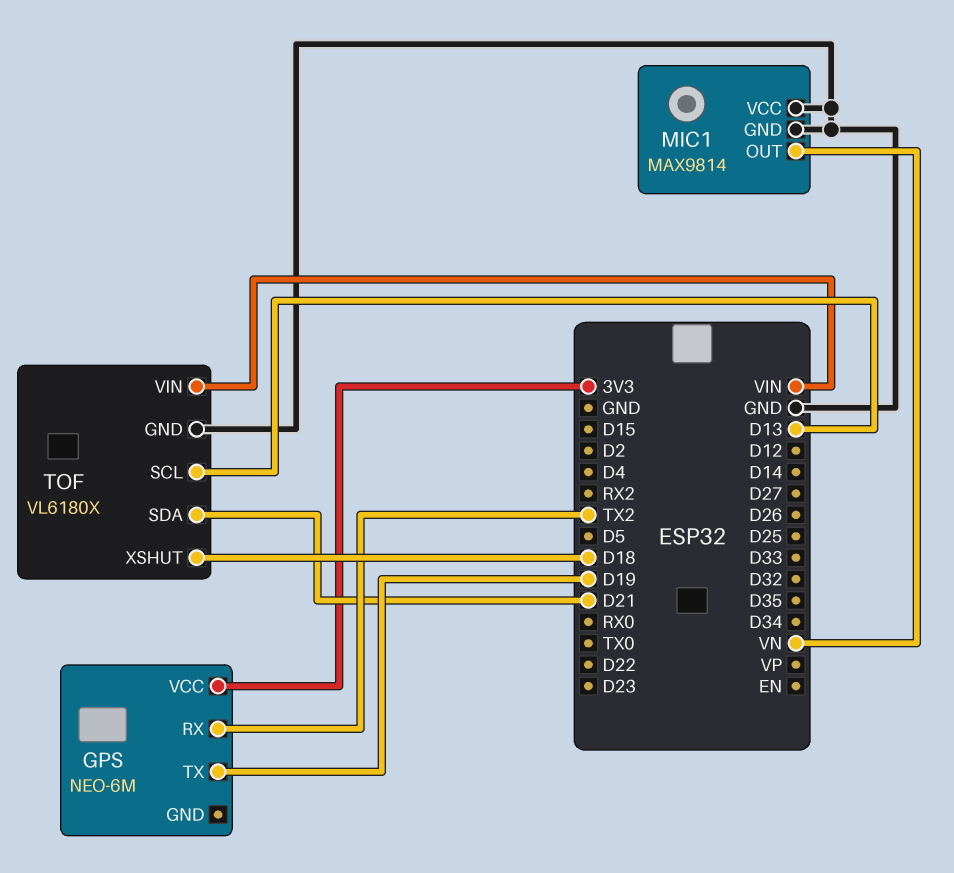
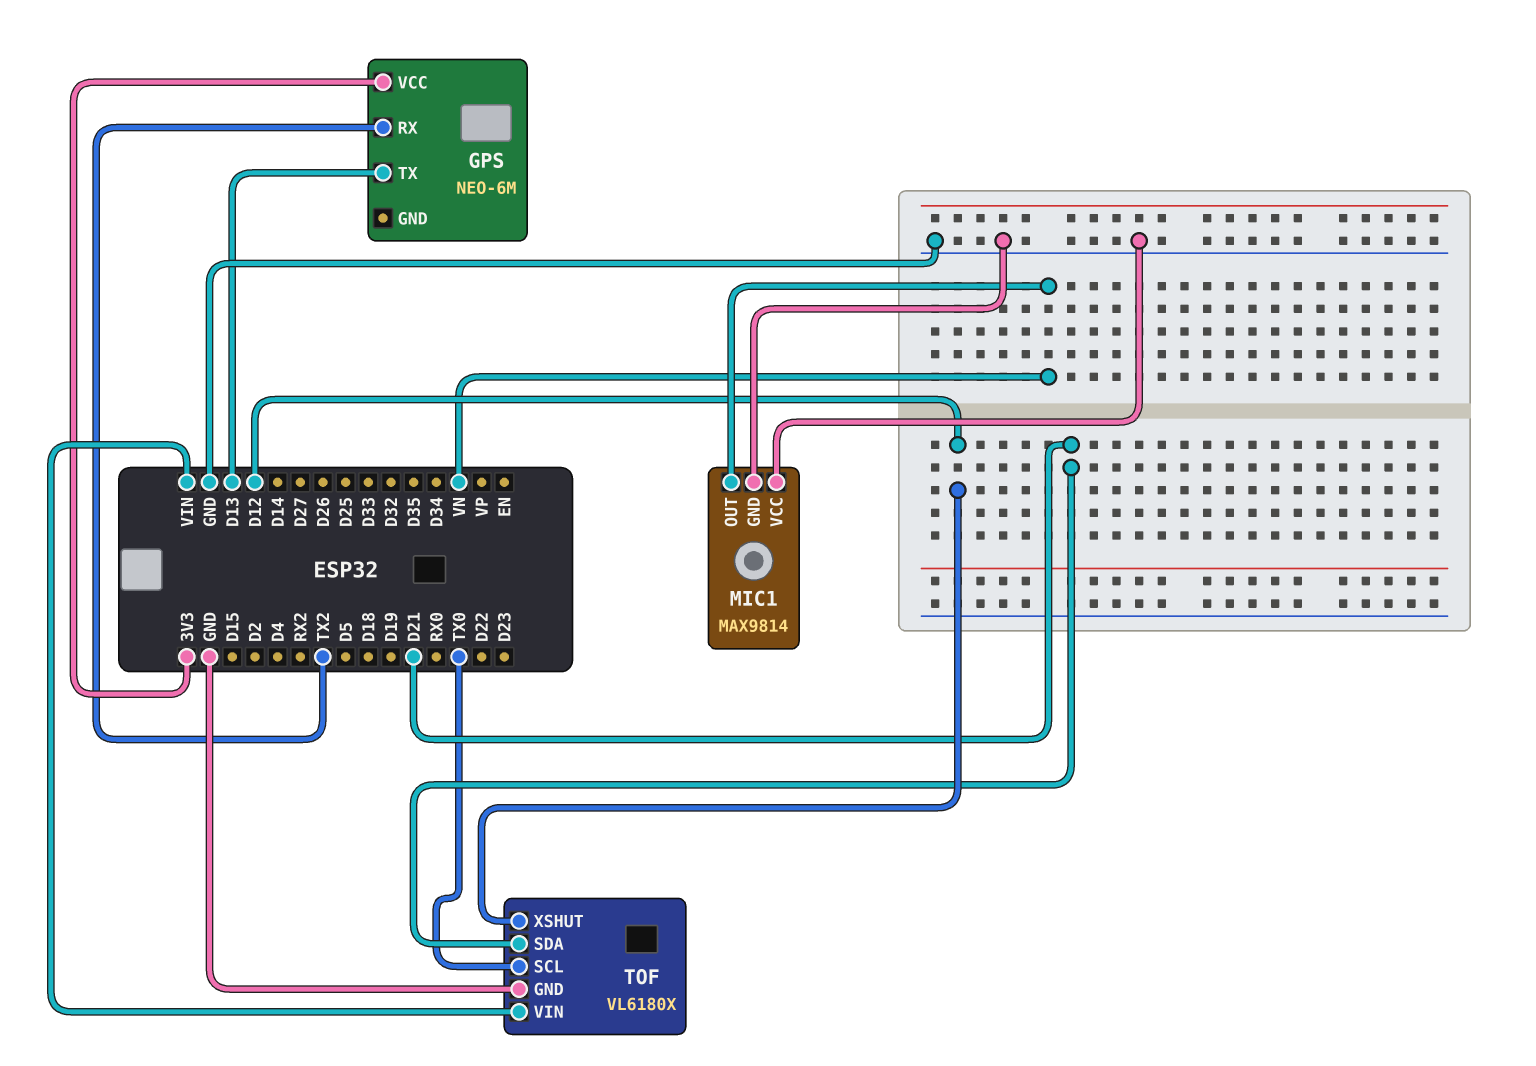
GPS pin TX: D19 -> D13
TOF pin SCL: D13 -> TX0
TOF pin XSHUT: D18 -> D12

